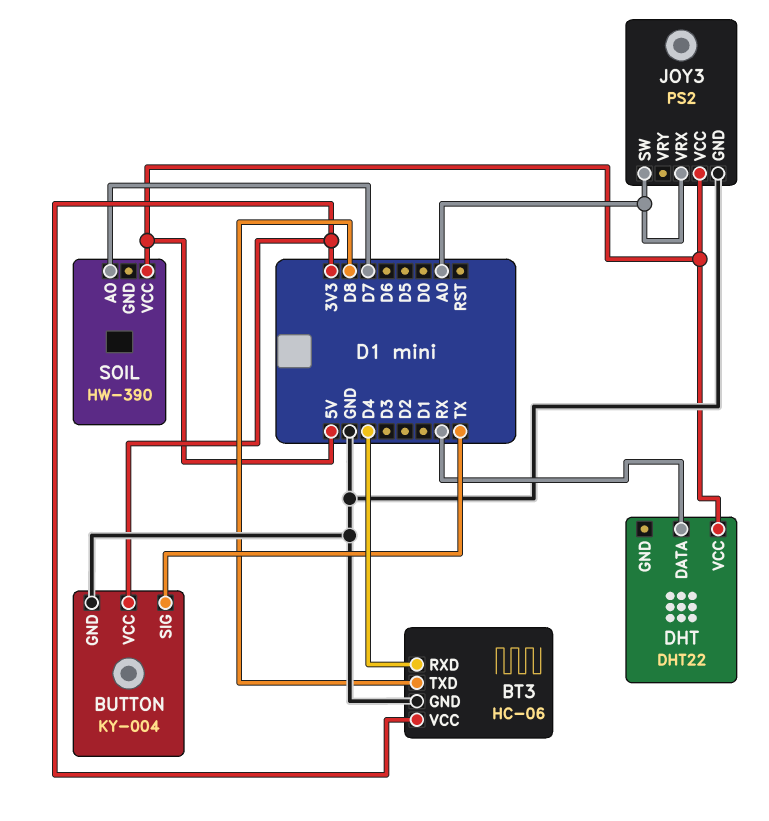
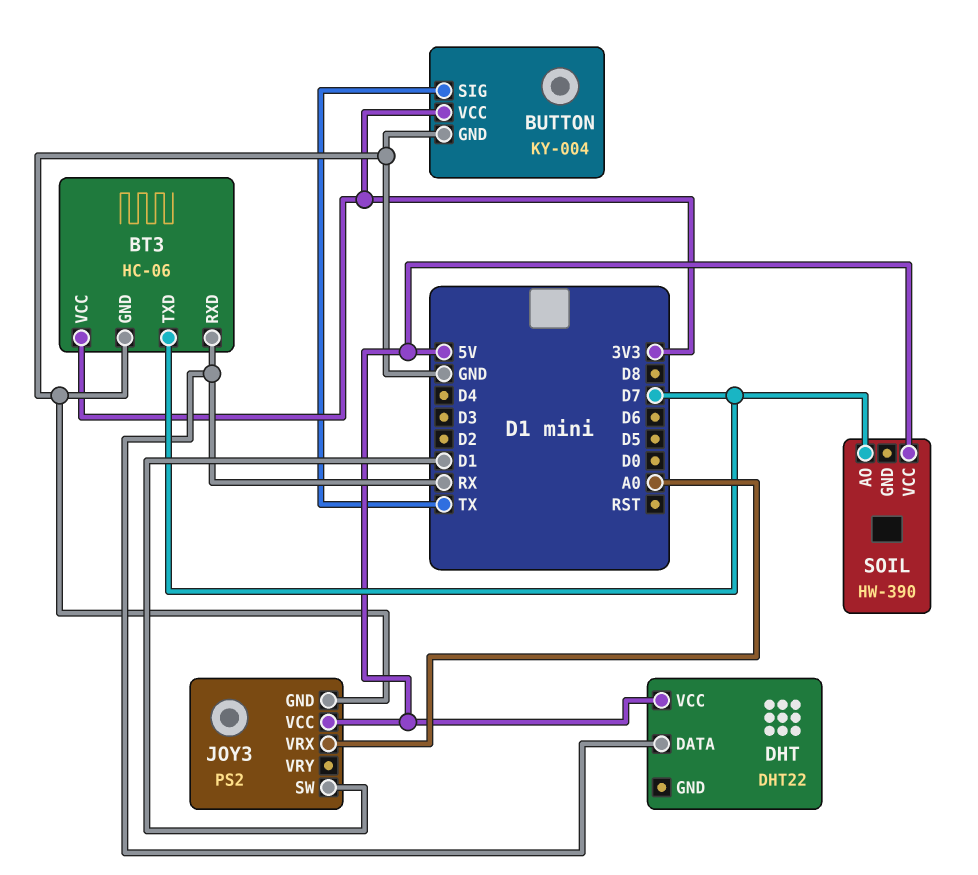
BT3 pin RXD: D4 -> RX
BT3 pin TXD: D8 -> D7
JOY3 pin SW: A0 -> D1

